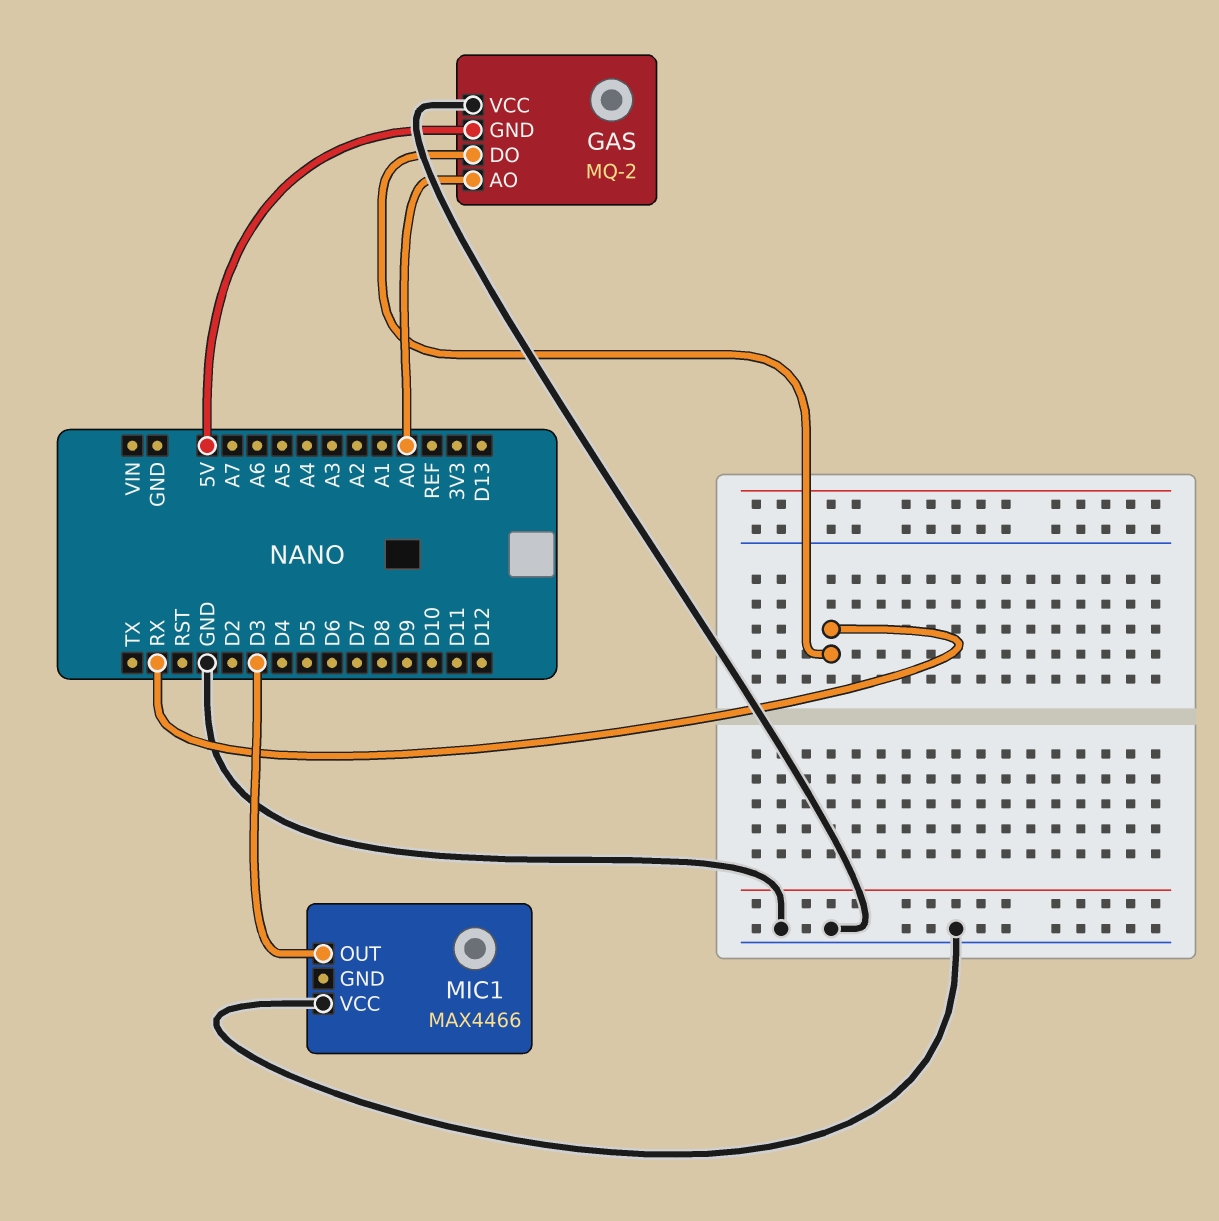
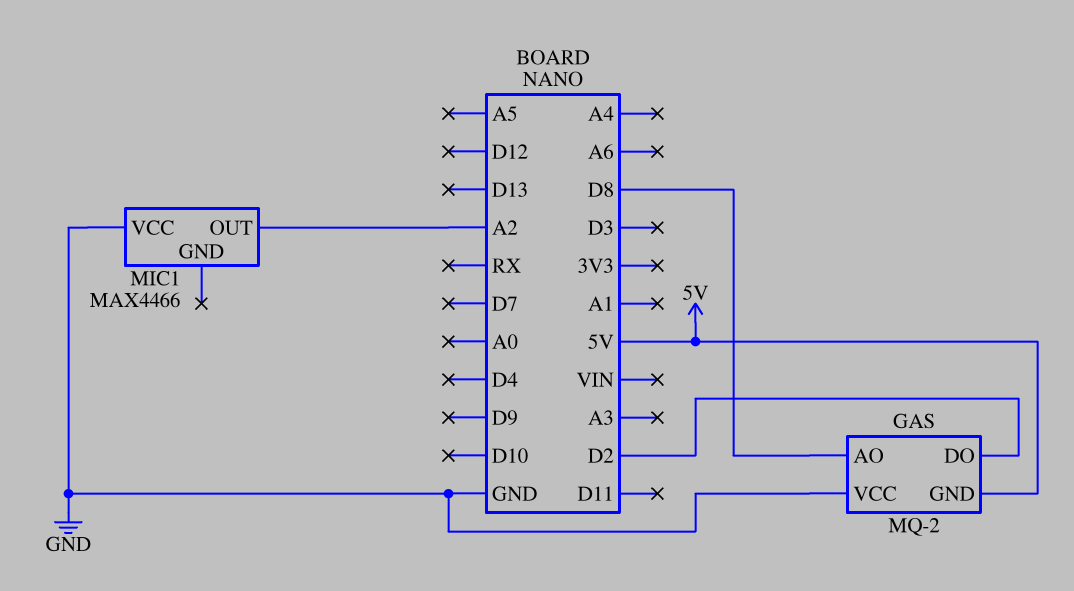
GAS pin AO: A0 -> D8
GAS pin DO: RX -> D2
MIC1 pin OUT: D3 -> A2

